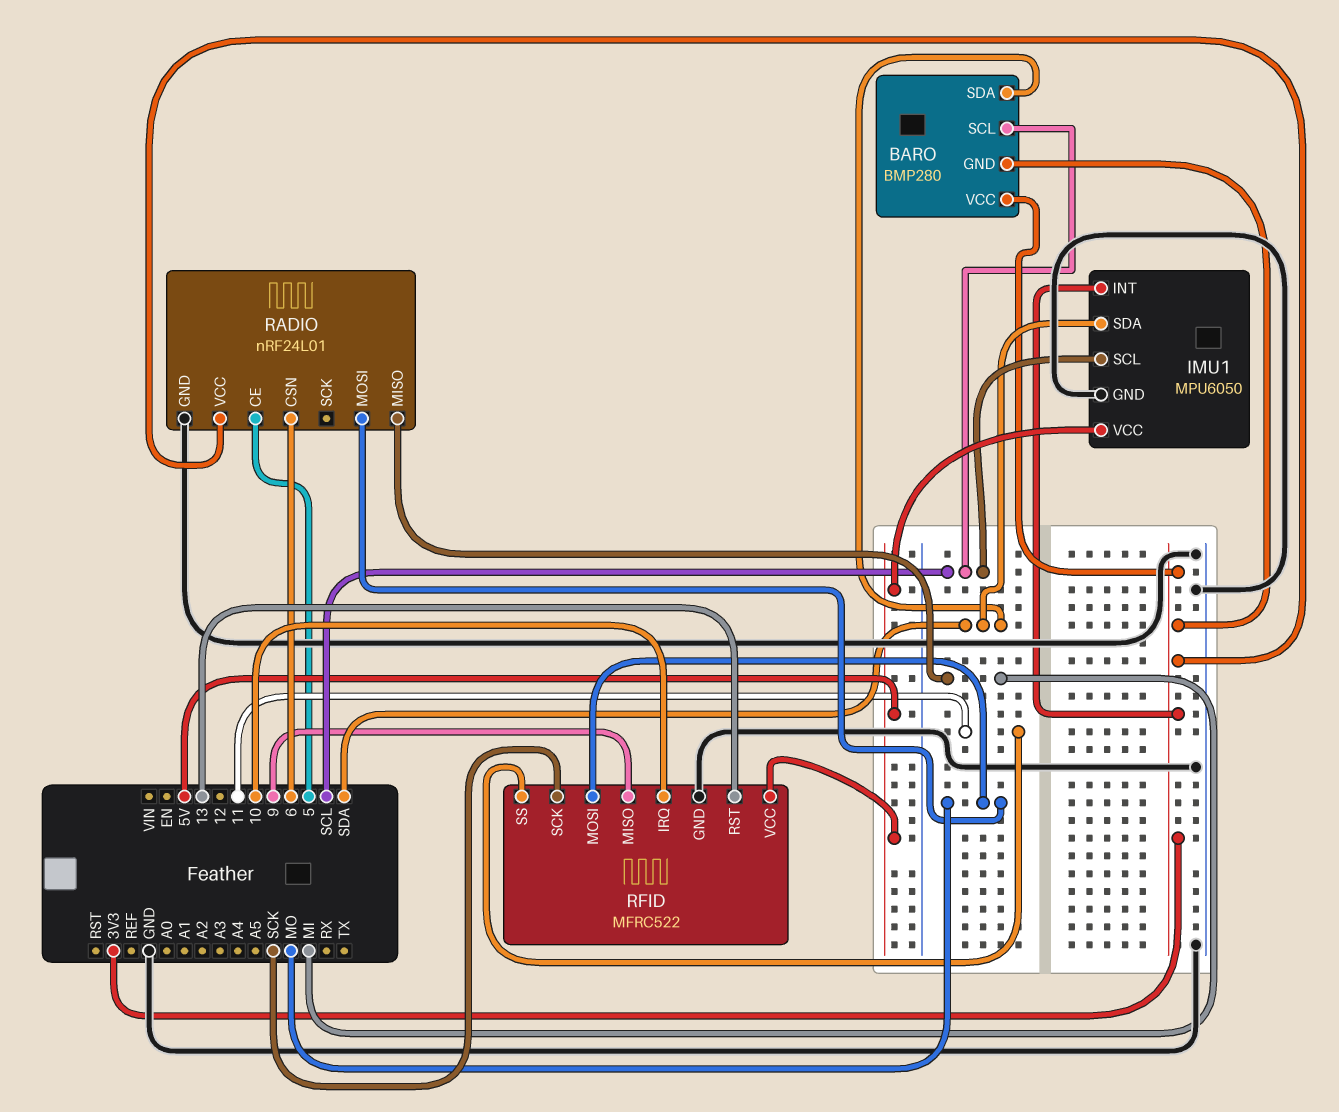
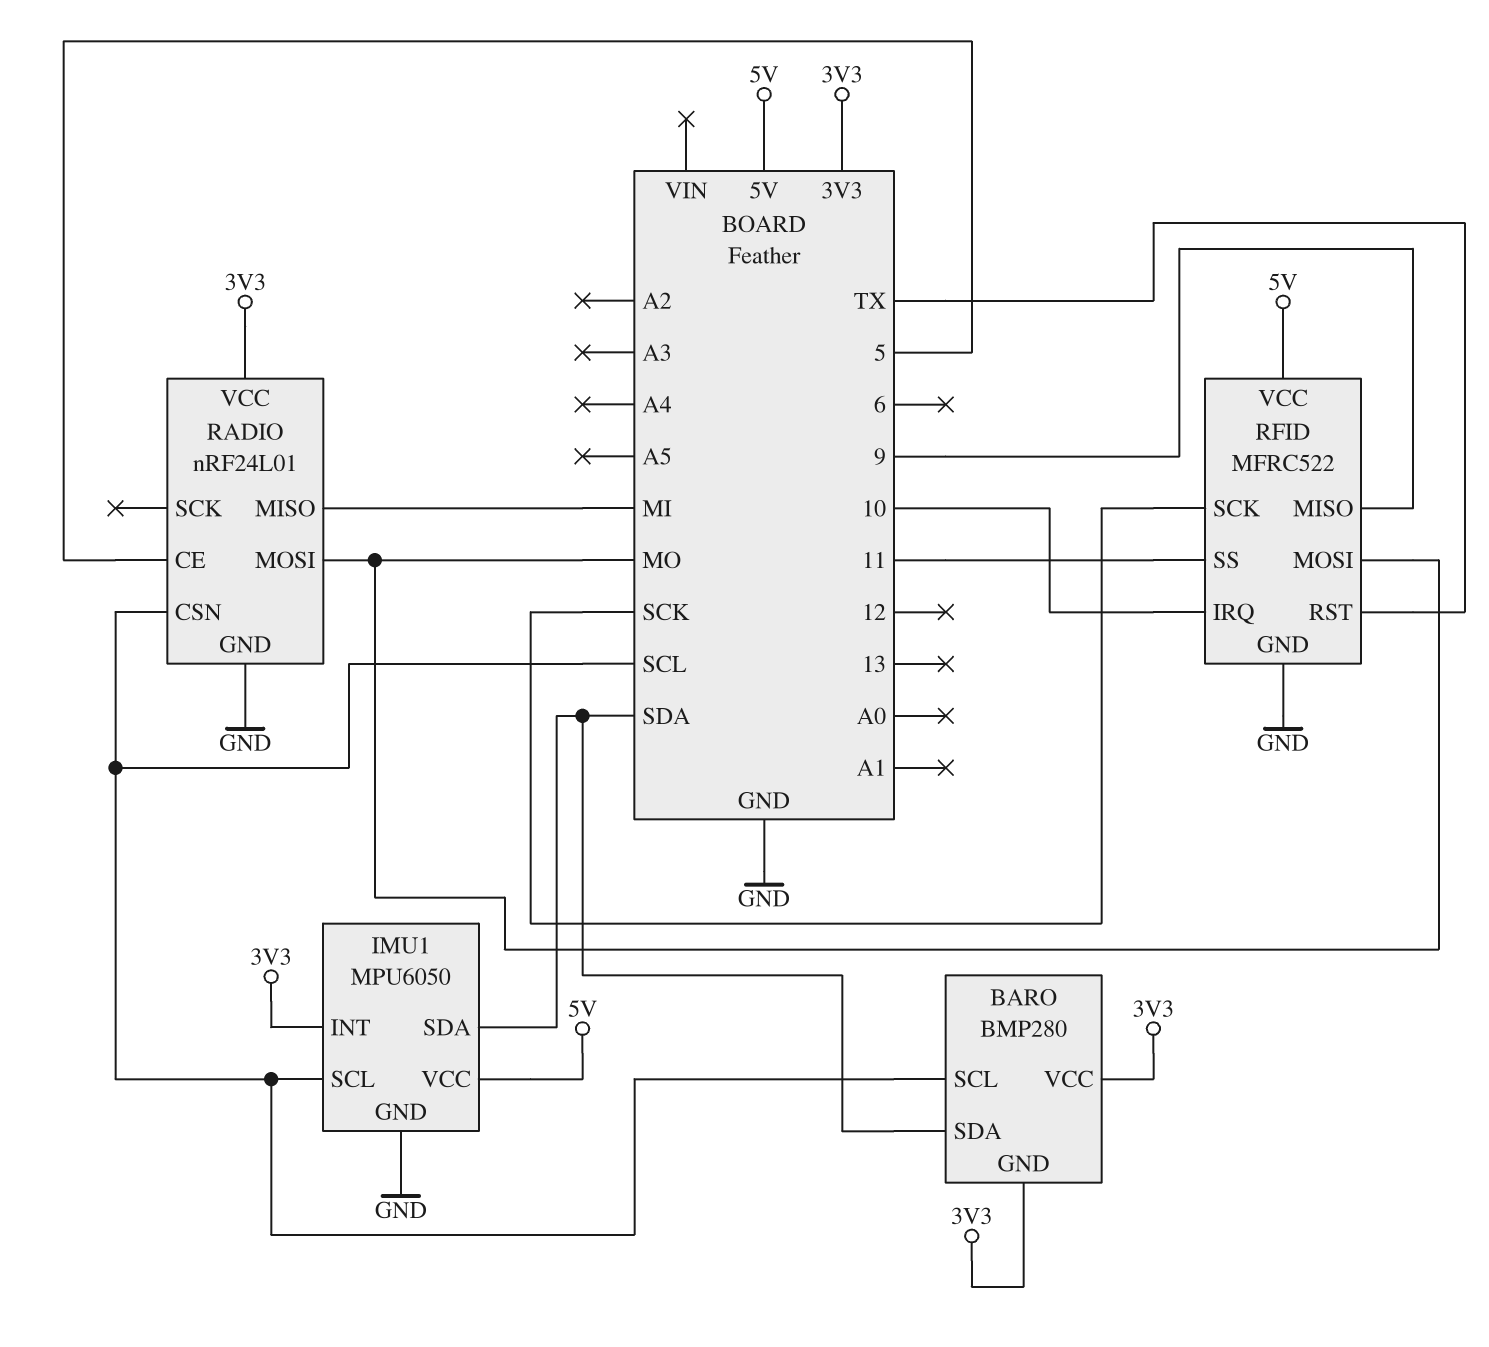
RADIO pin CSN: 6 -> SCL
RFID pin RST: 13 -> TX

